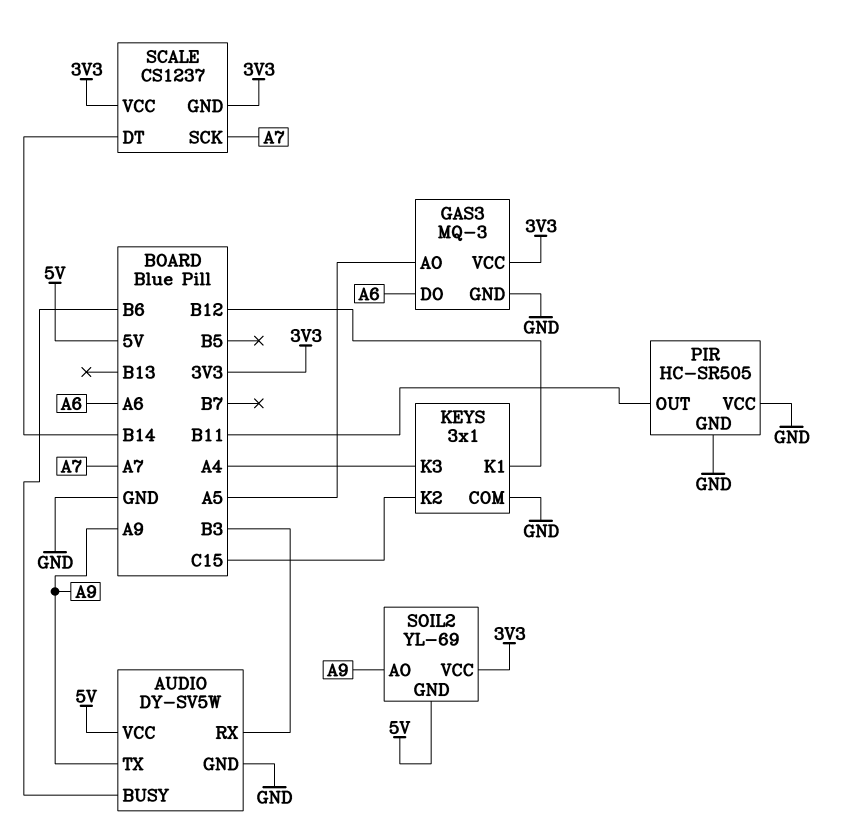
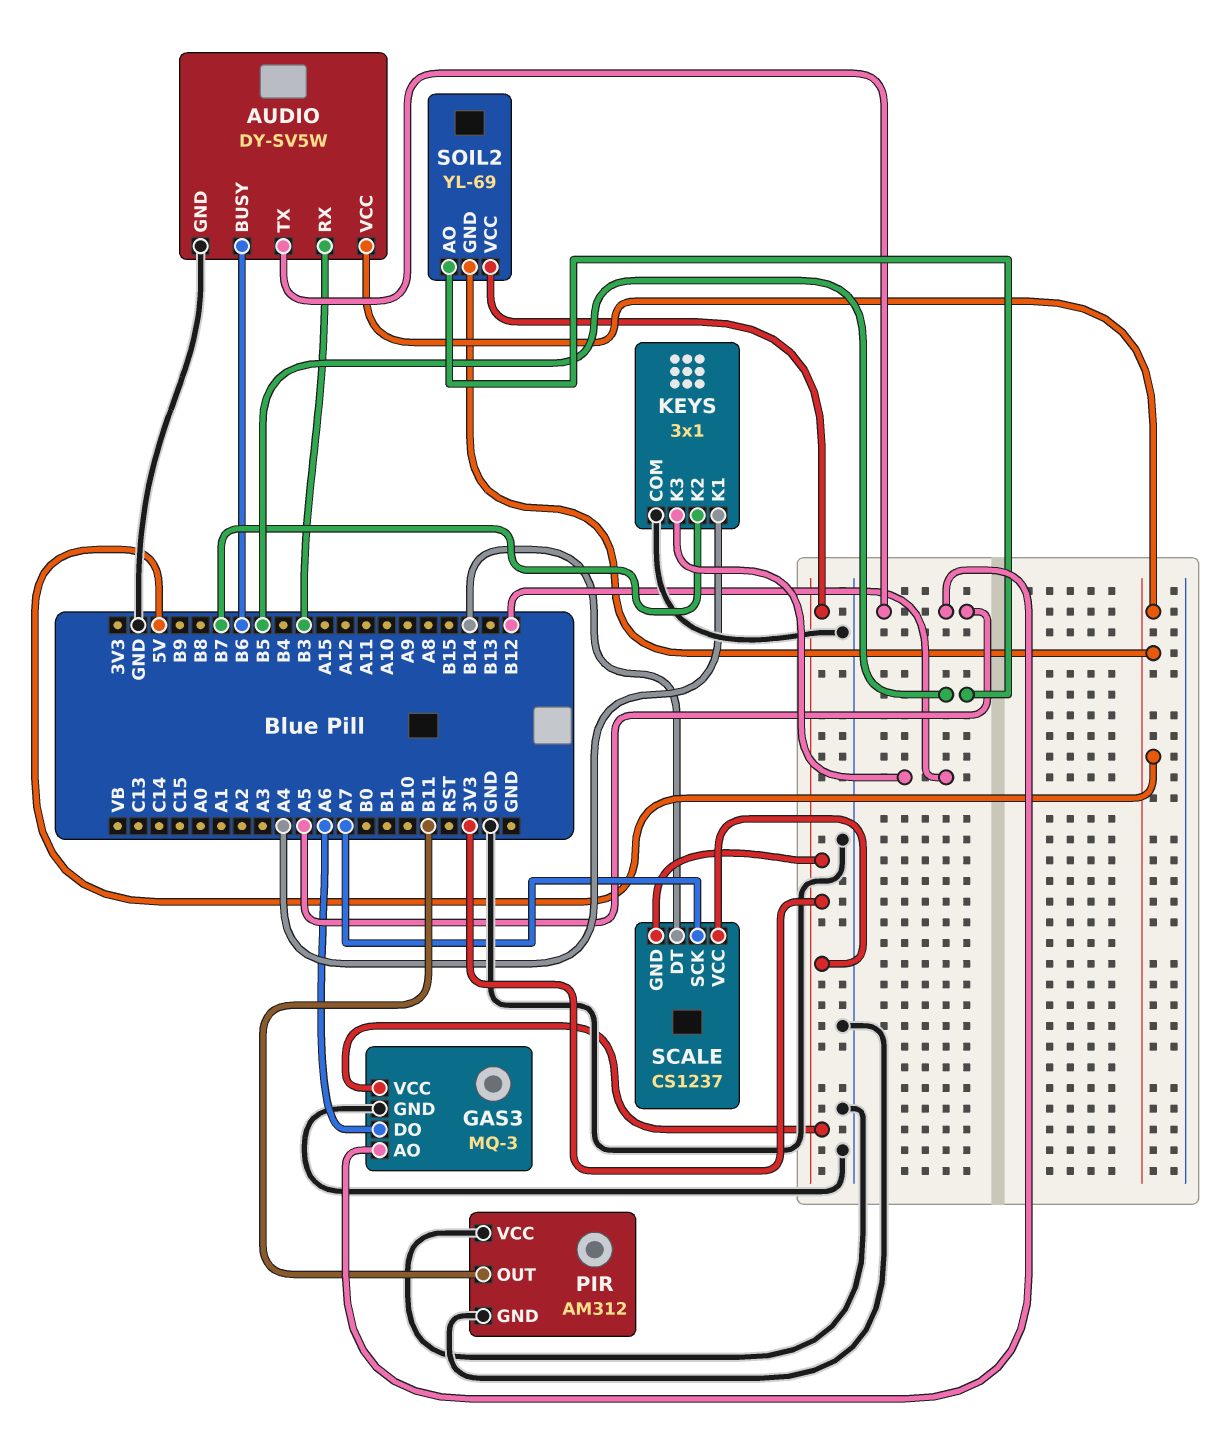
AUDIO pin TX: A9 -> A5
KEYS pin K1: B12 -> A4
KEYS pin K2: C15 -> B7
KEYS pin K3: A4 -> B12
PIR: HC-SR505 -> AM312
SOIL2 pin AO: A9 -> B5

